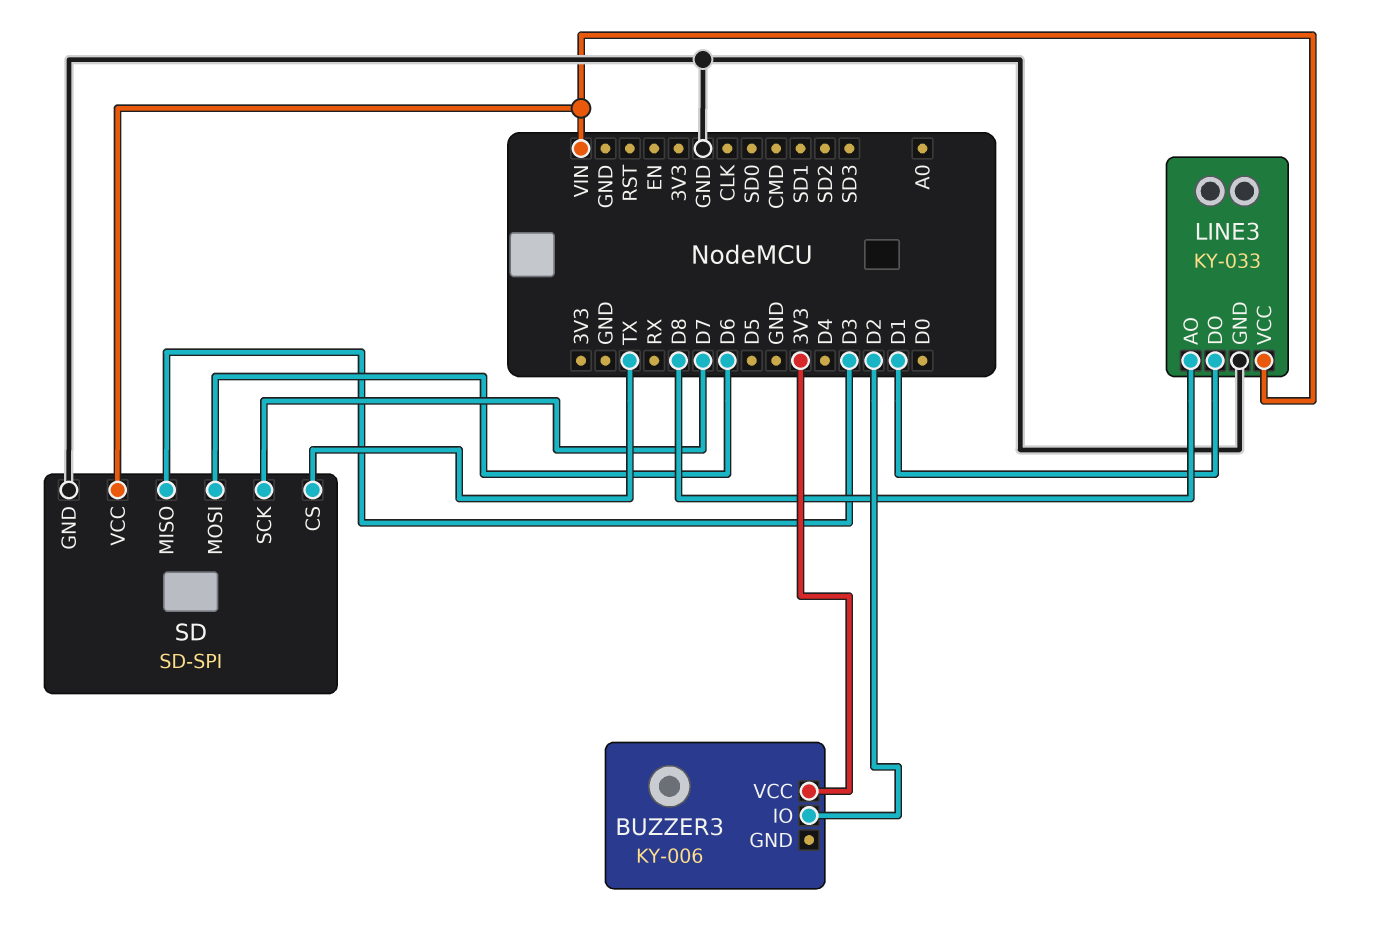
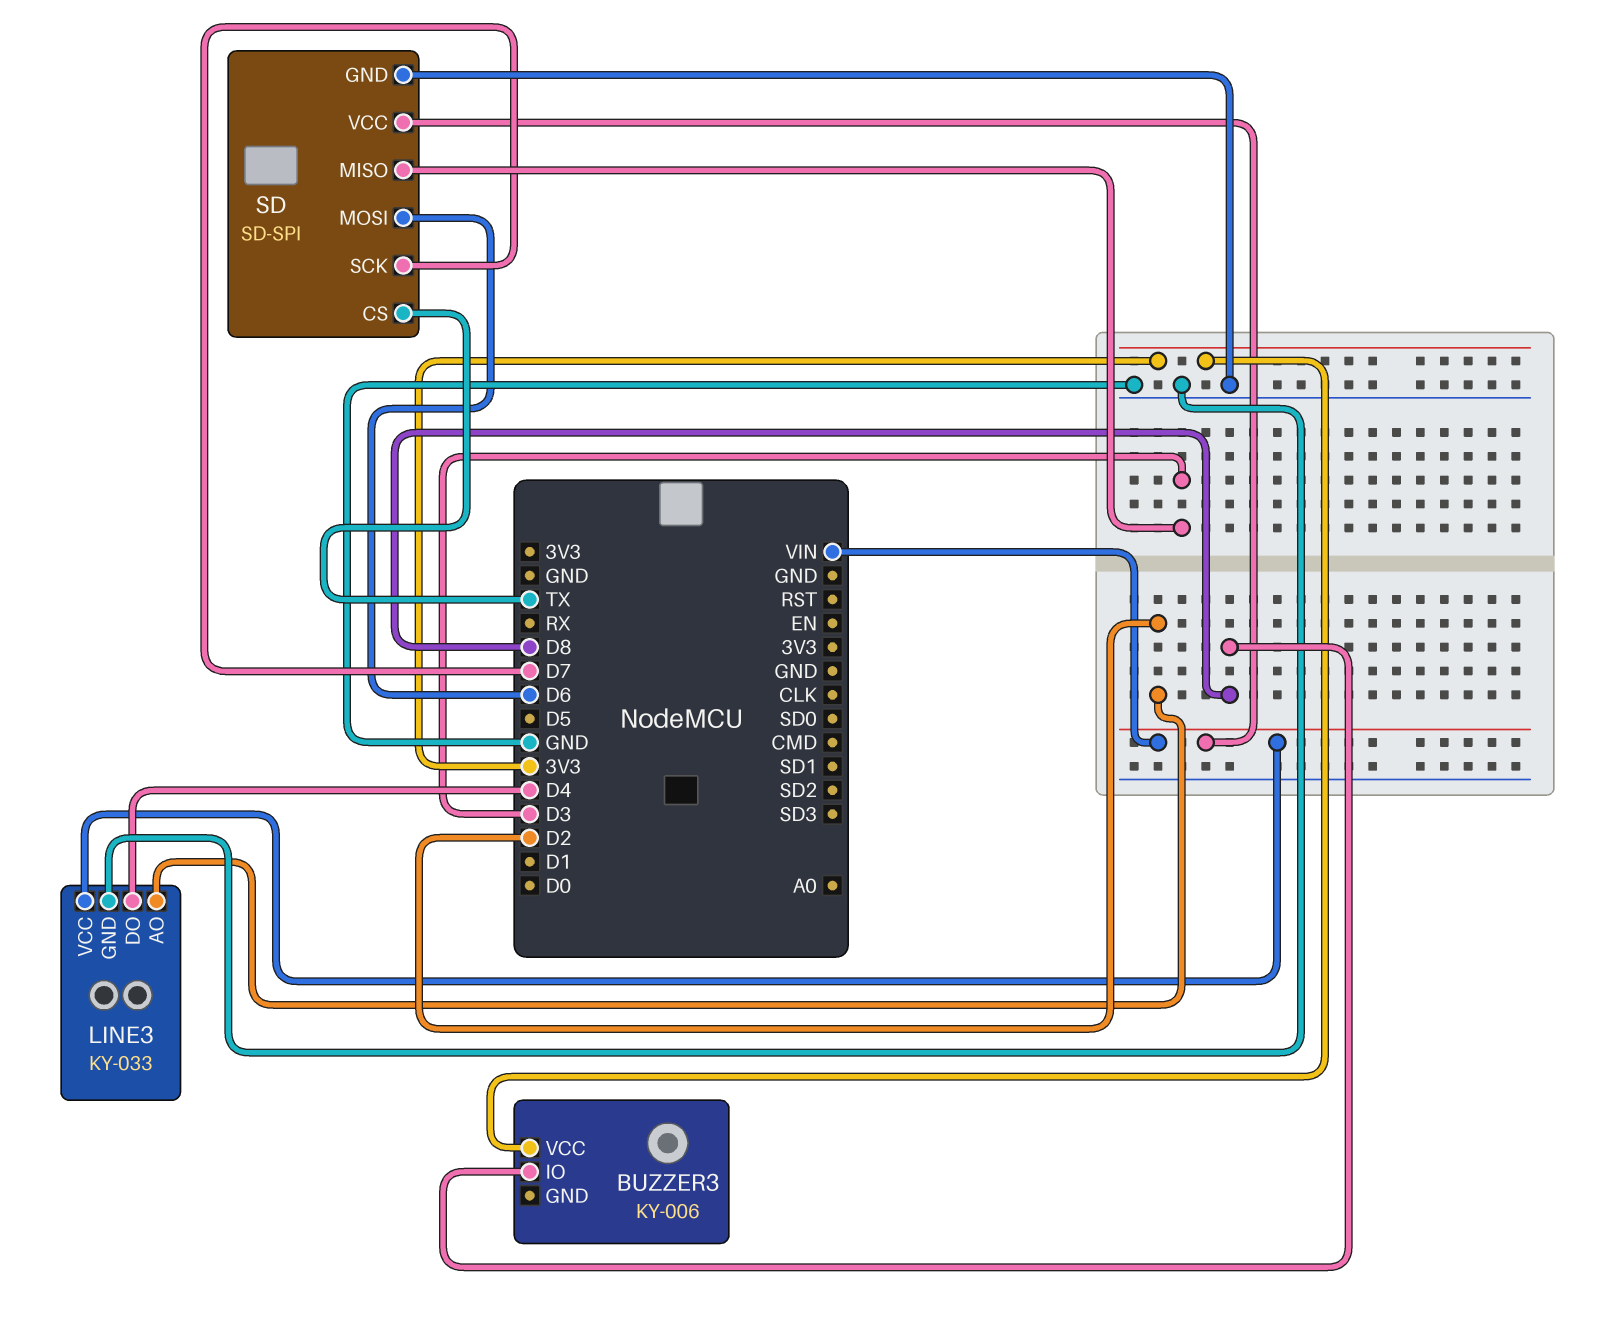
BUZZER3 pin IO: D2 -> D8
LINE3 pin AO: D8 -> D2
LINE3 pin DO: D1 -> D4

